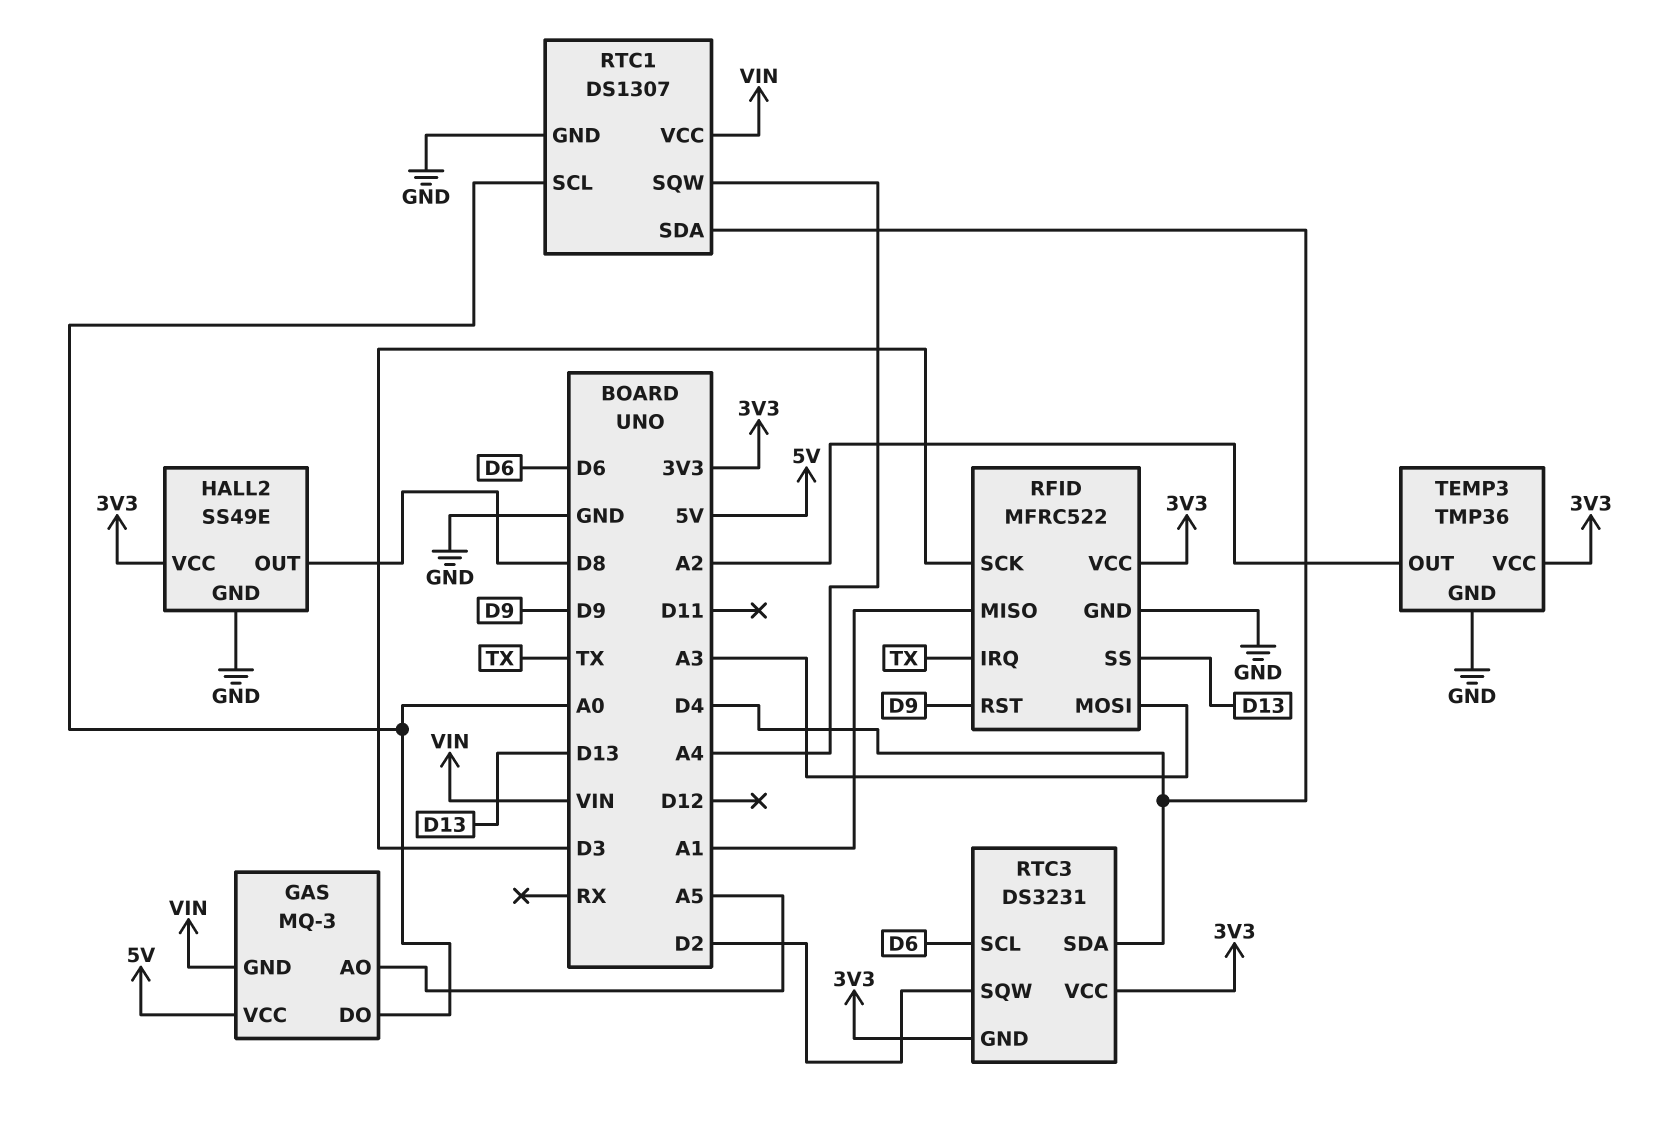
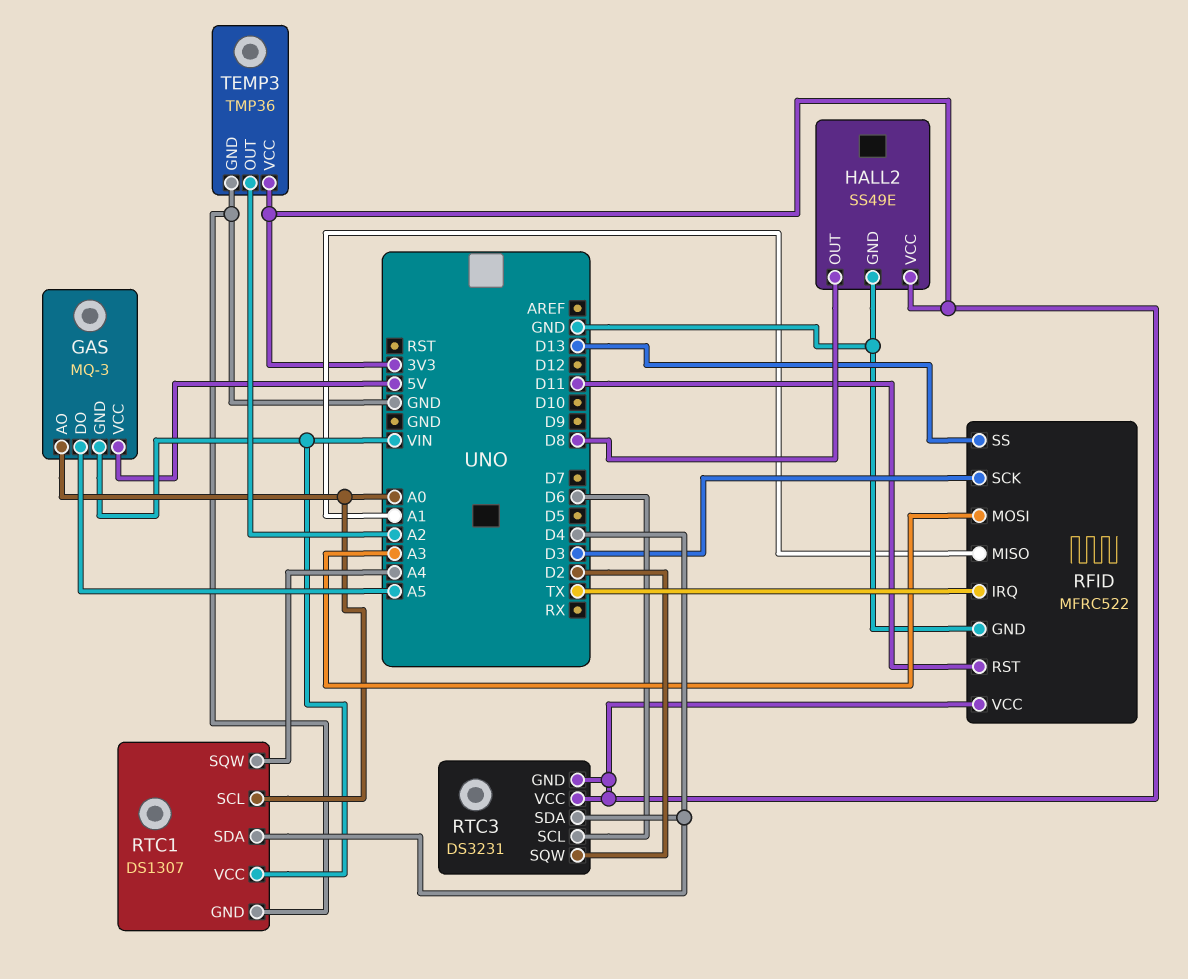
GAS pin AO: A5 -> A0
GAS pin DO: A0 -> A5
RFID pin RST: D9 -> D11

